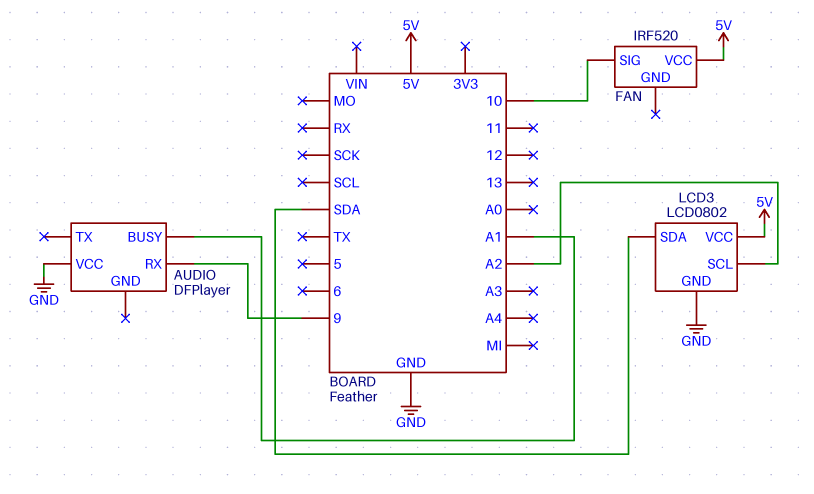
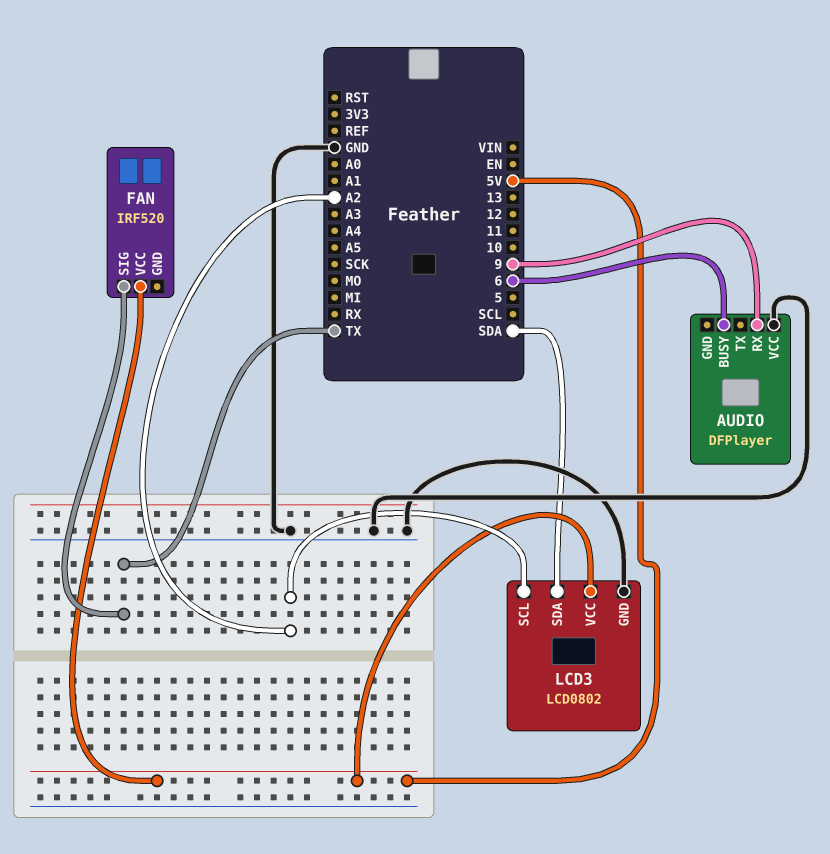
AUDIO pin BUSY: A1 -> 6
FAN pin SIG: 10 -> TX

